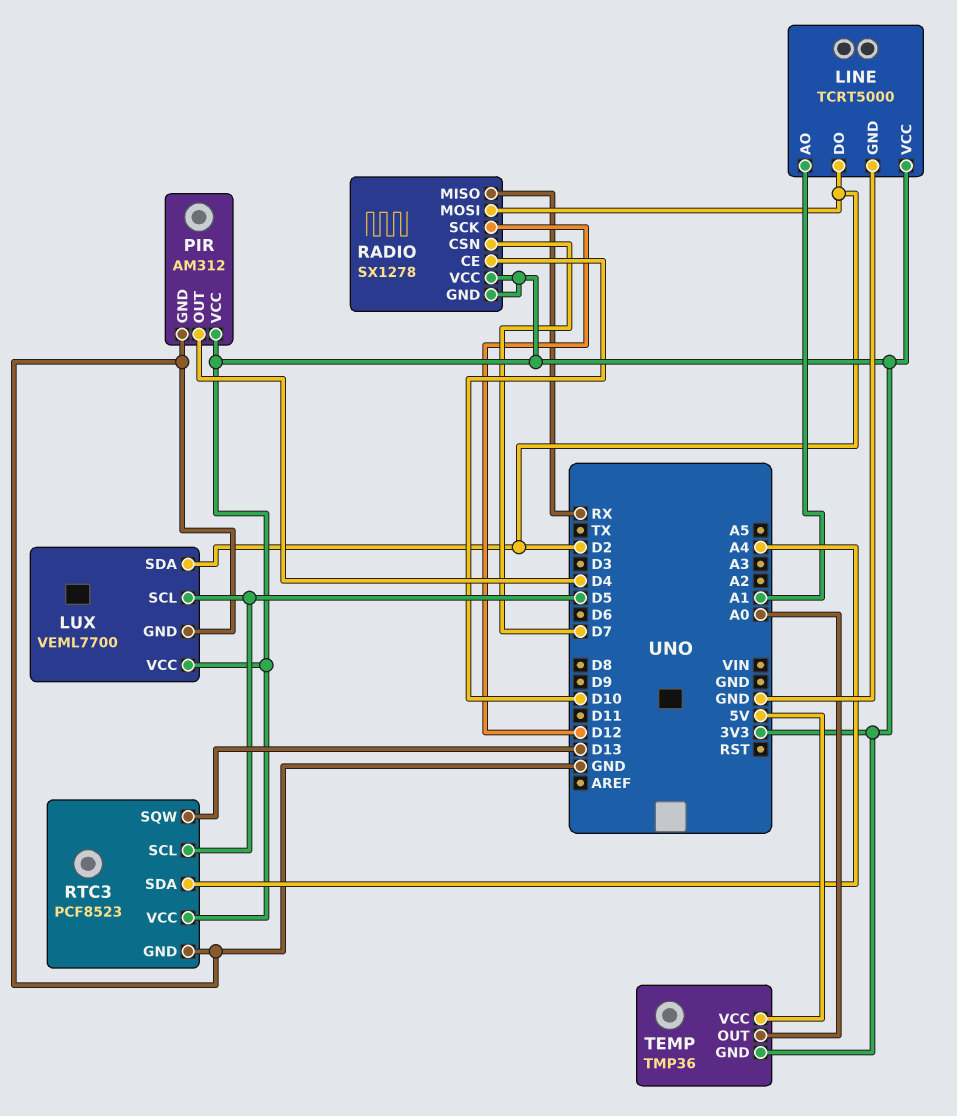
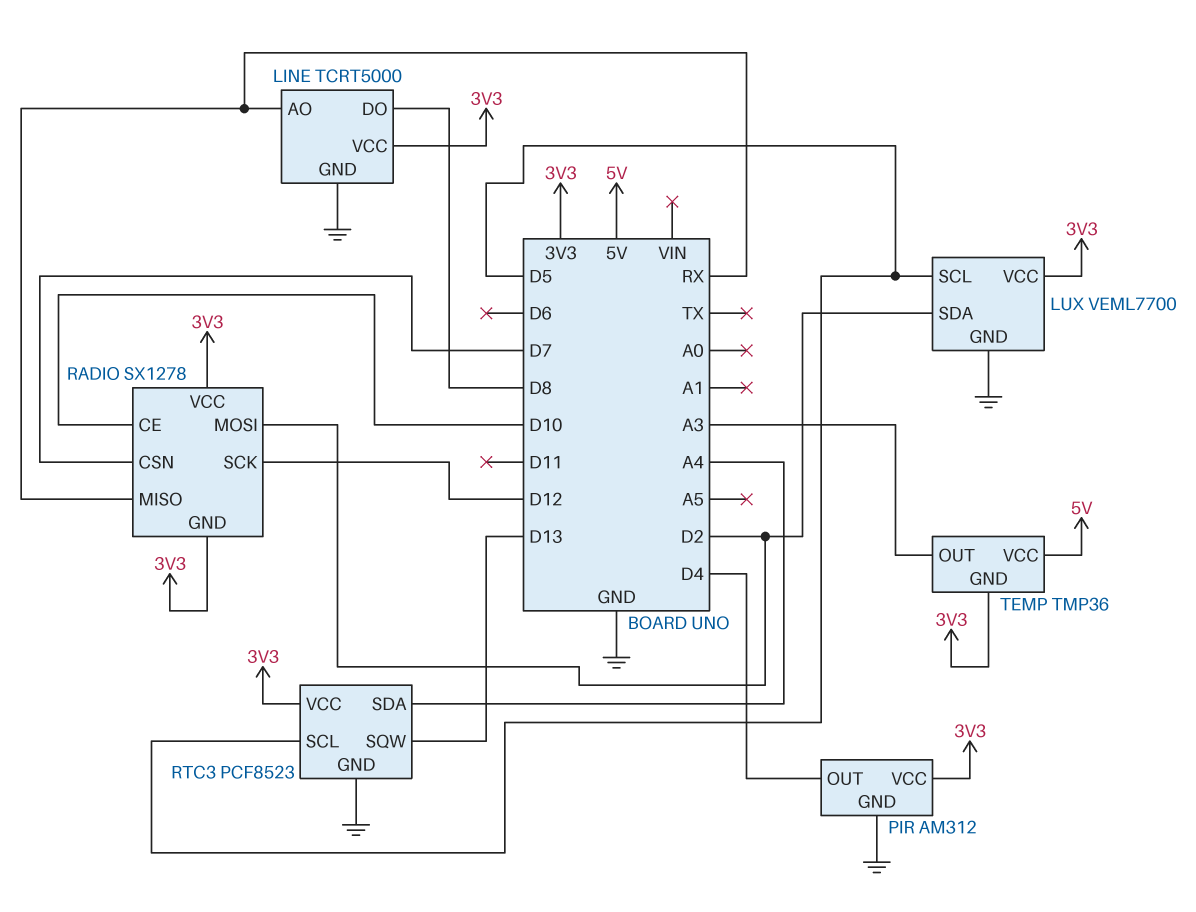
LINE pin AO: A1 -> RX
LINE pin DO: D2 -> D8
TEMP pin OUT: A0 -> A3

